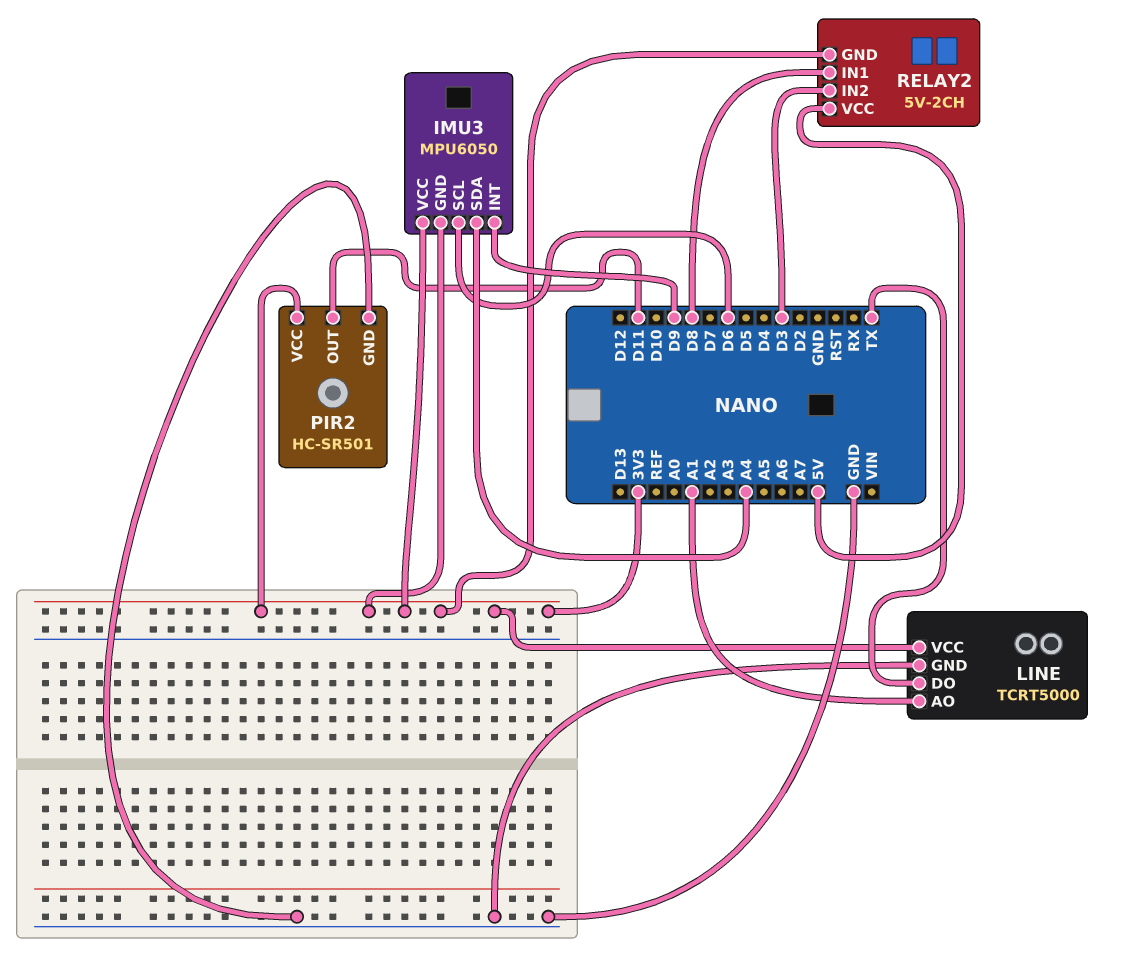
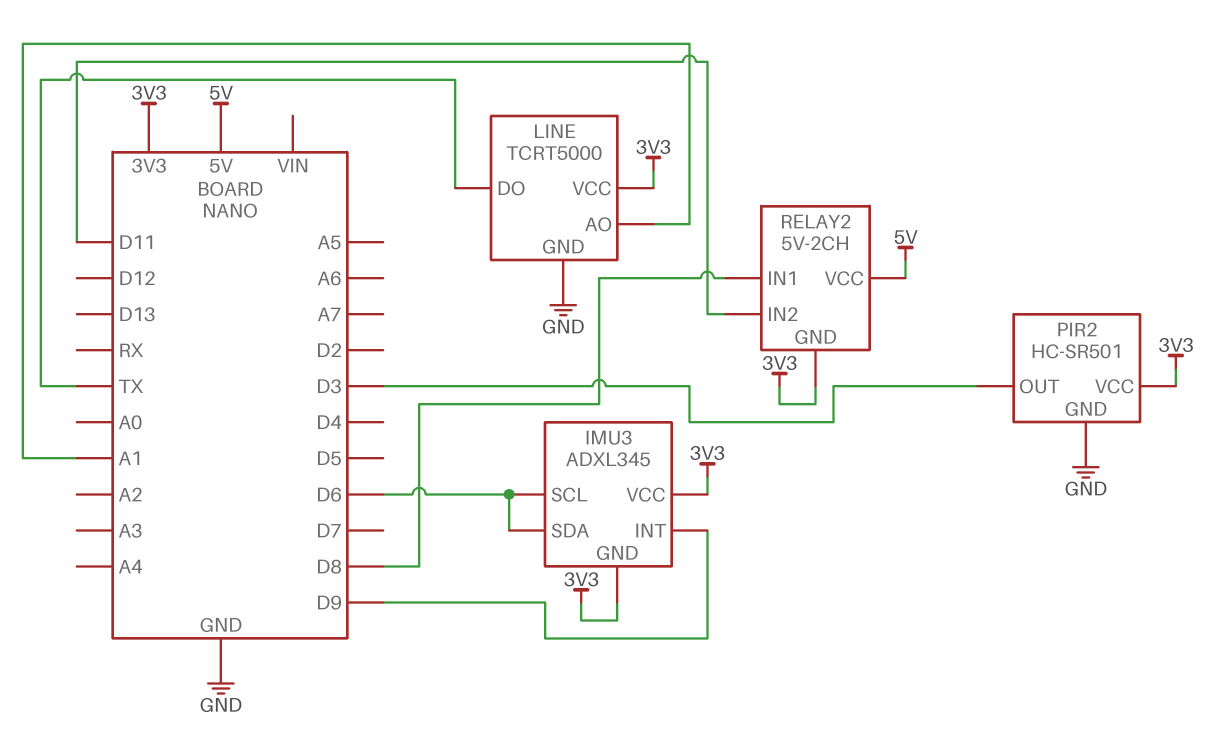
IMU3: MPU6050 -> ADXL345
IMU3 pin SDA: A4 -> D6
PIR2 pin OUT: D11 -> D3
RELAY2 pin IN2: D3 -> D11

